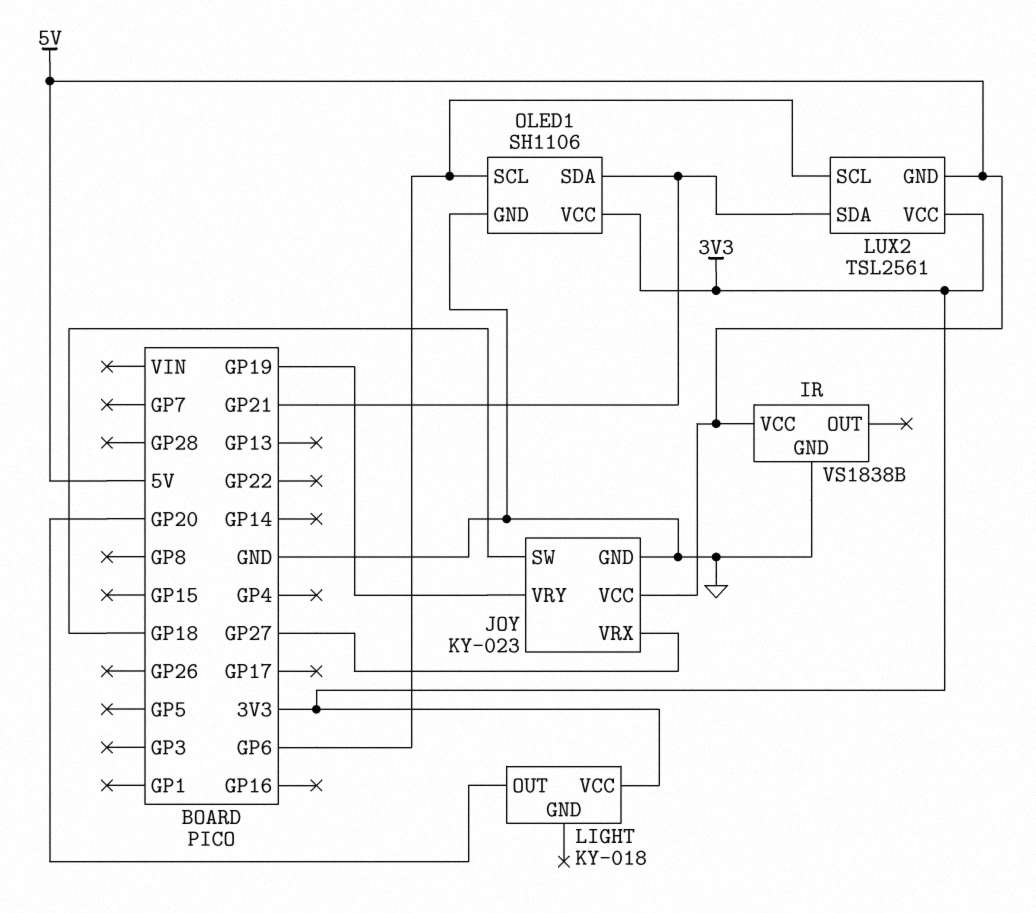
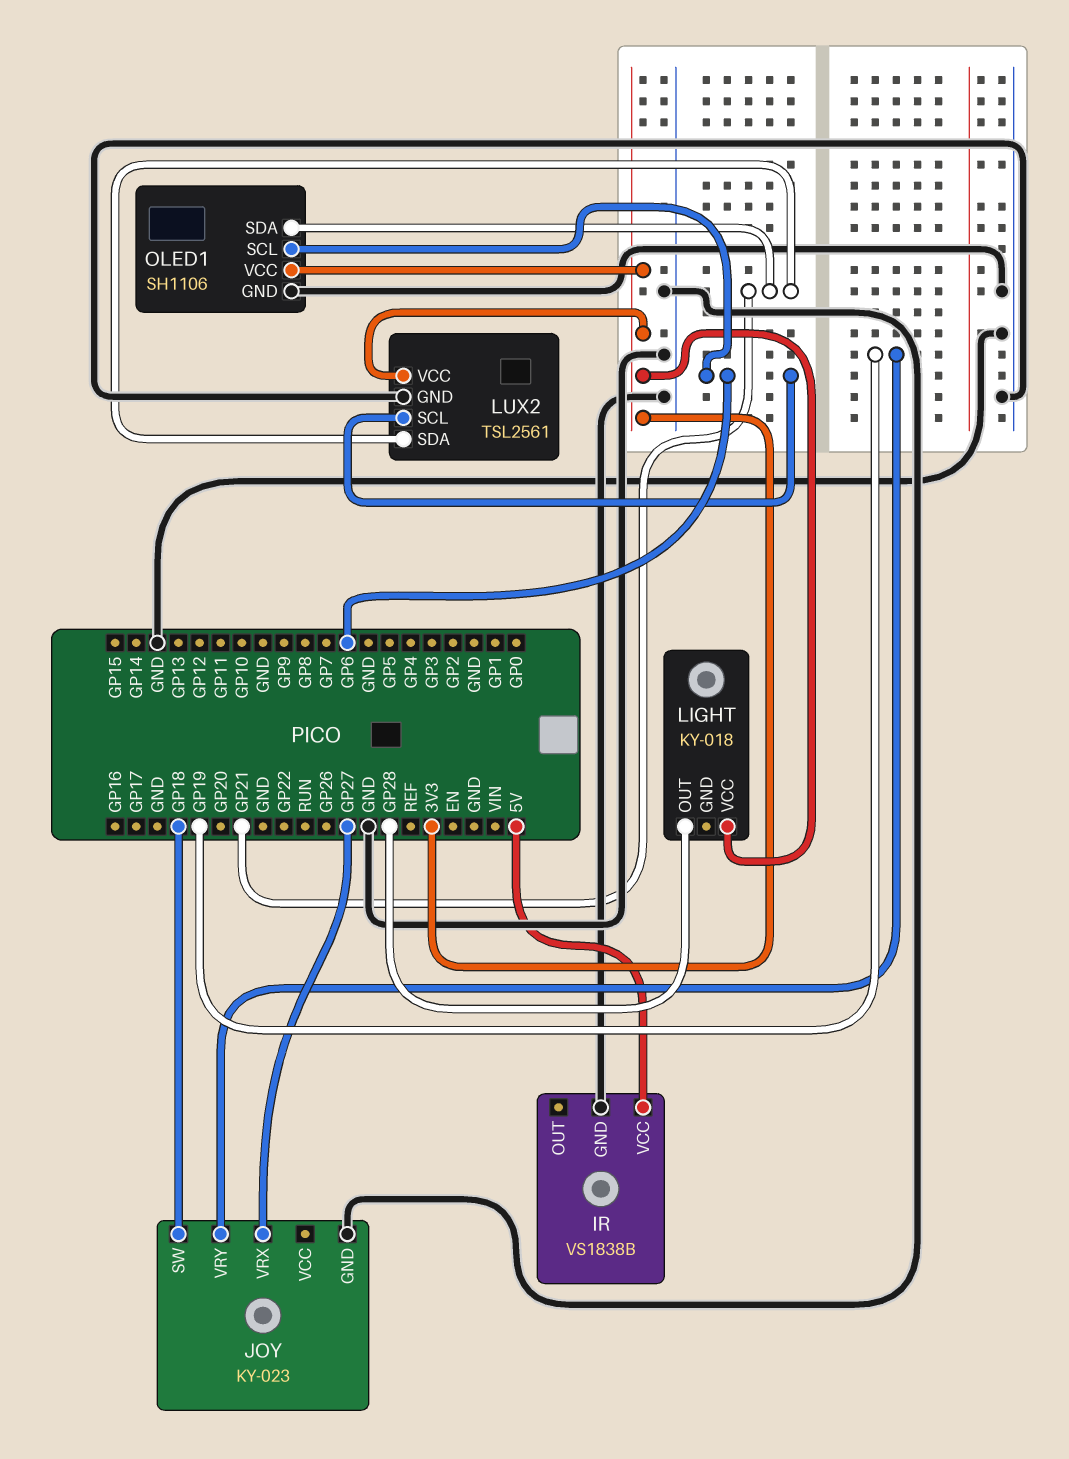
JOY pin VCC: 5V -> none
LIGHT pin OUT: GP20 -> GP28
LUX2 pin GND: 5V -> GND

